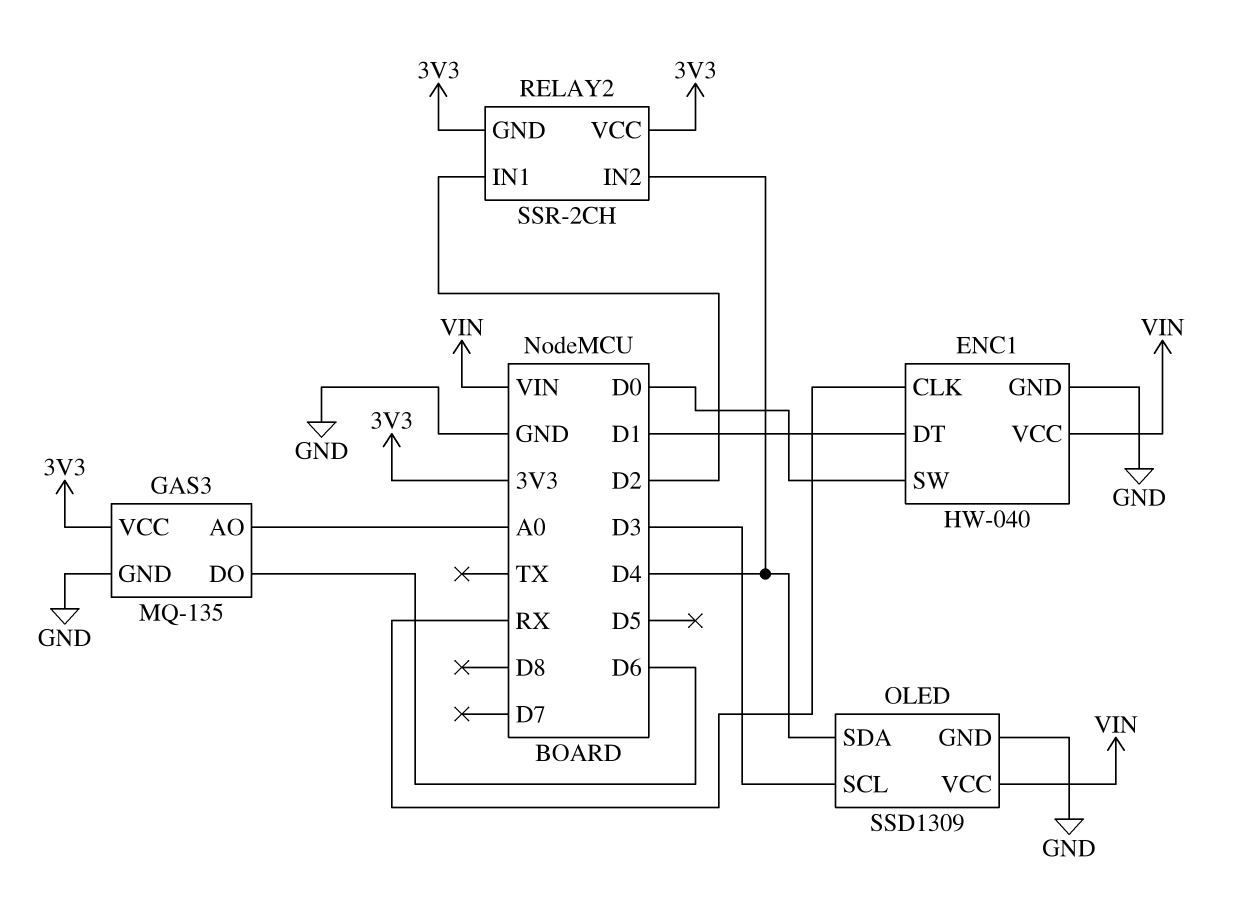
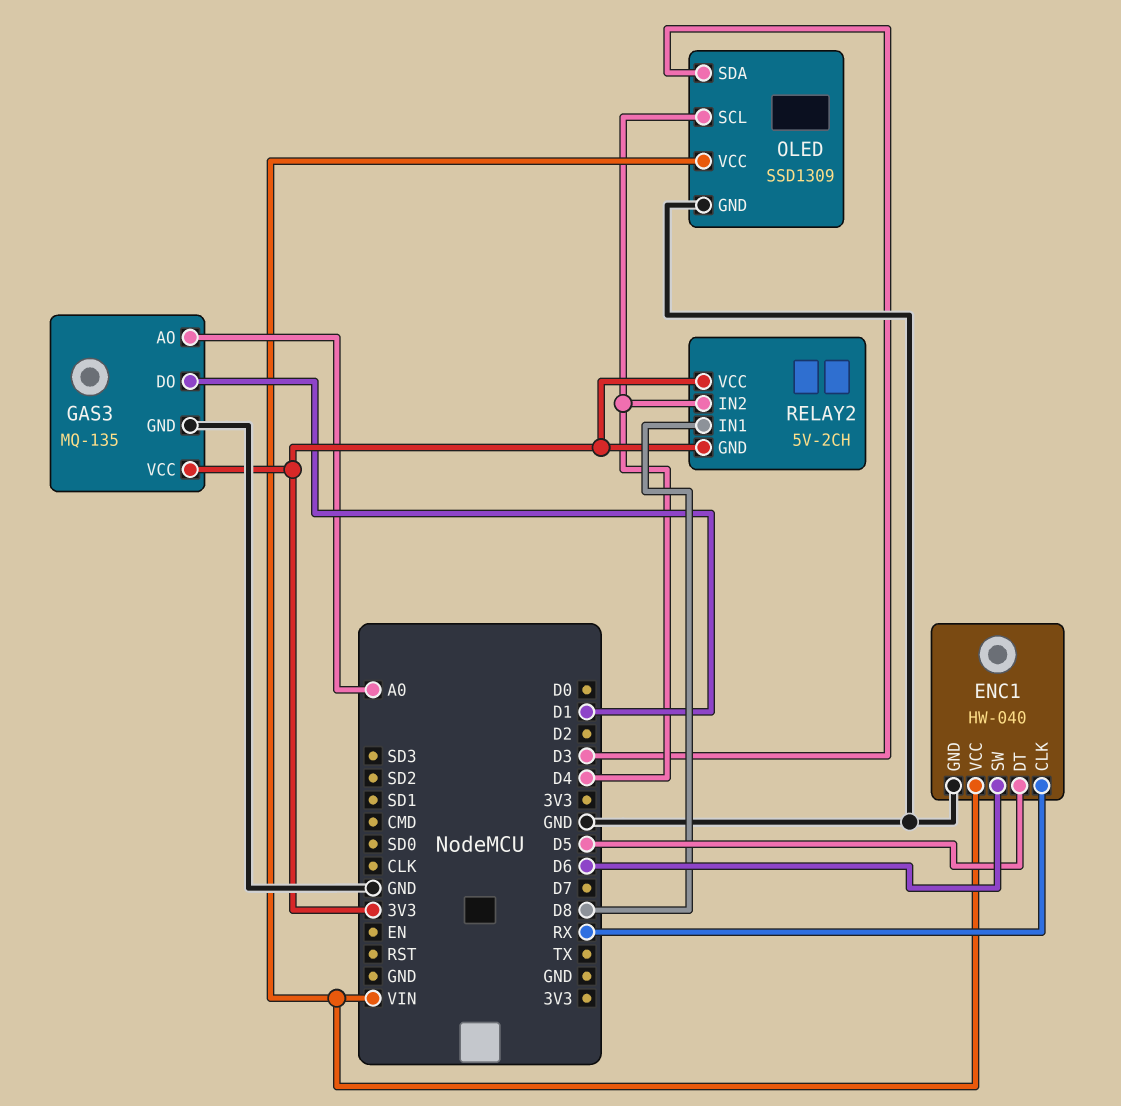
ENC1 pin DT: D1 -> D5
ENC1 pin SW: D0 -> D6
GAS3 pin DO: D6 -> D1
OLED pin SCL: D3 -> D4
OLED pin SDA: D4 -> D3
RELAY2: SSR-2CH -> 5V-2CH
RELAY2 pin IN1: D2 -> D8

